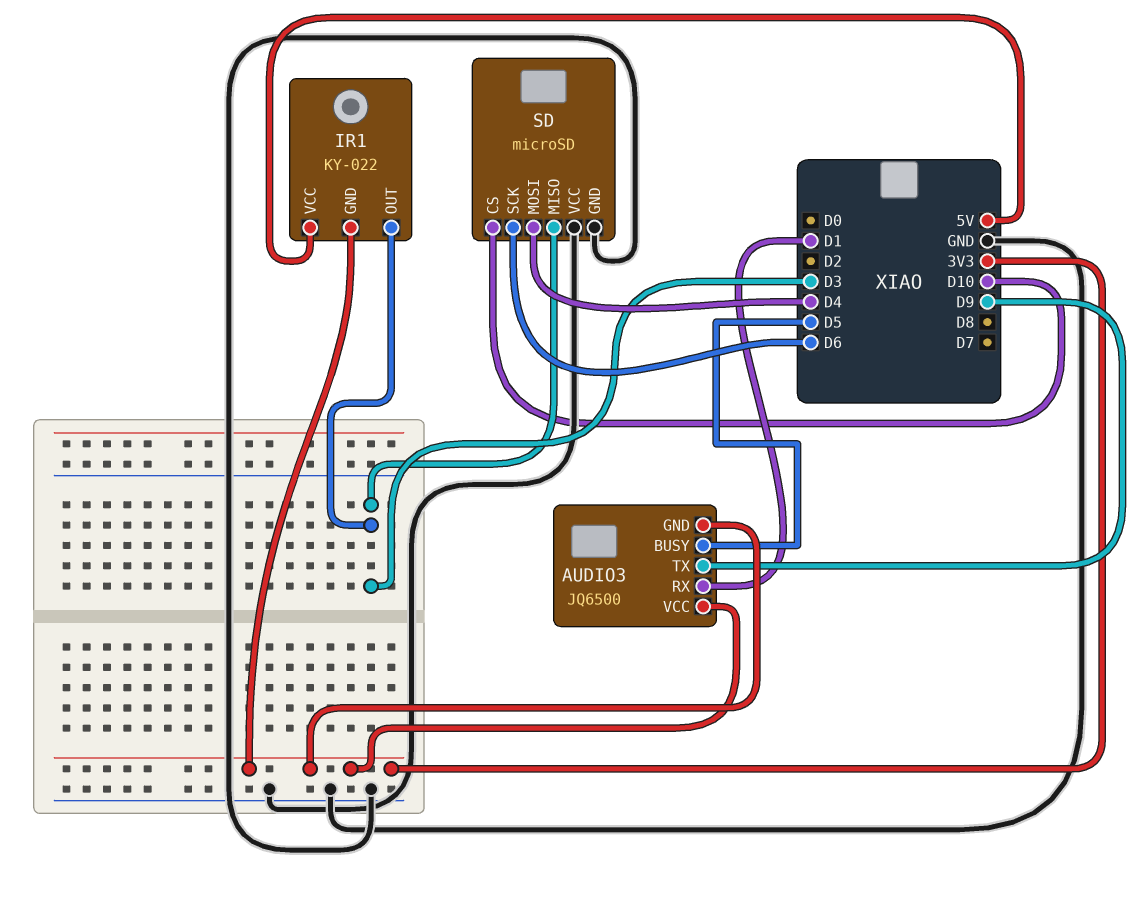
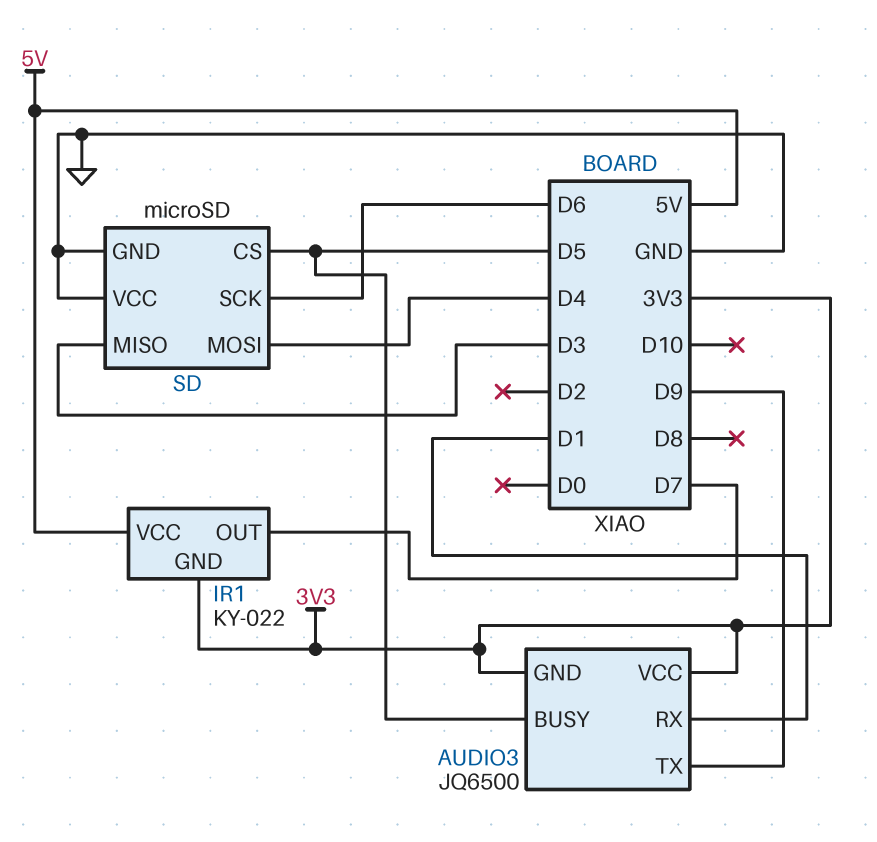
IR1 pin OUT: D3 -> D7
SD pin CS: D10 -> D5

